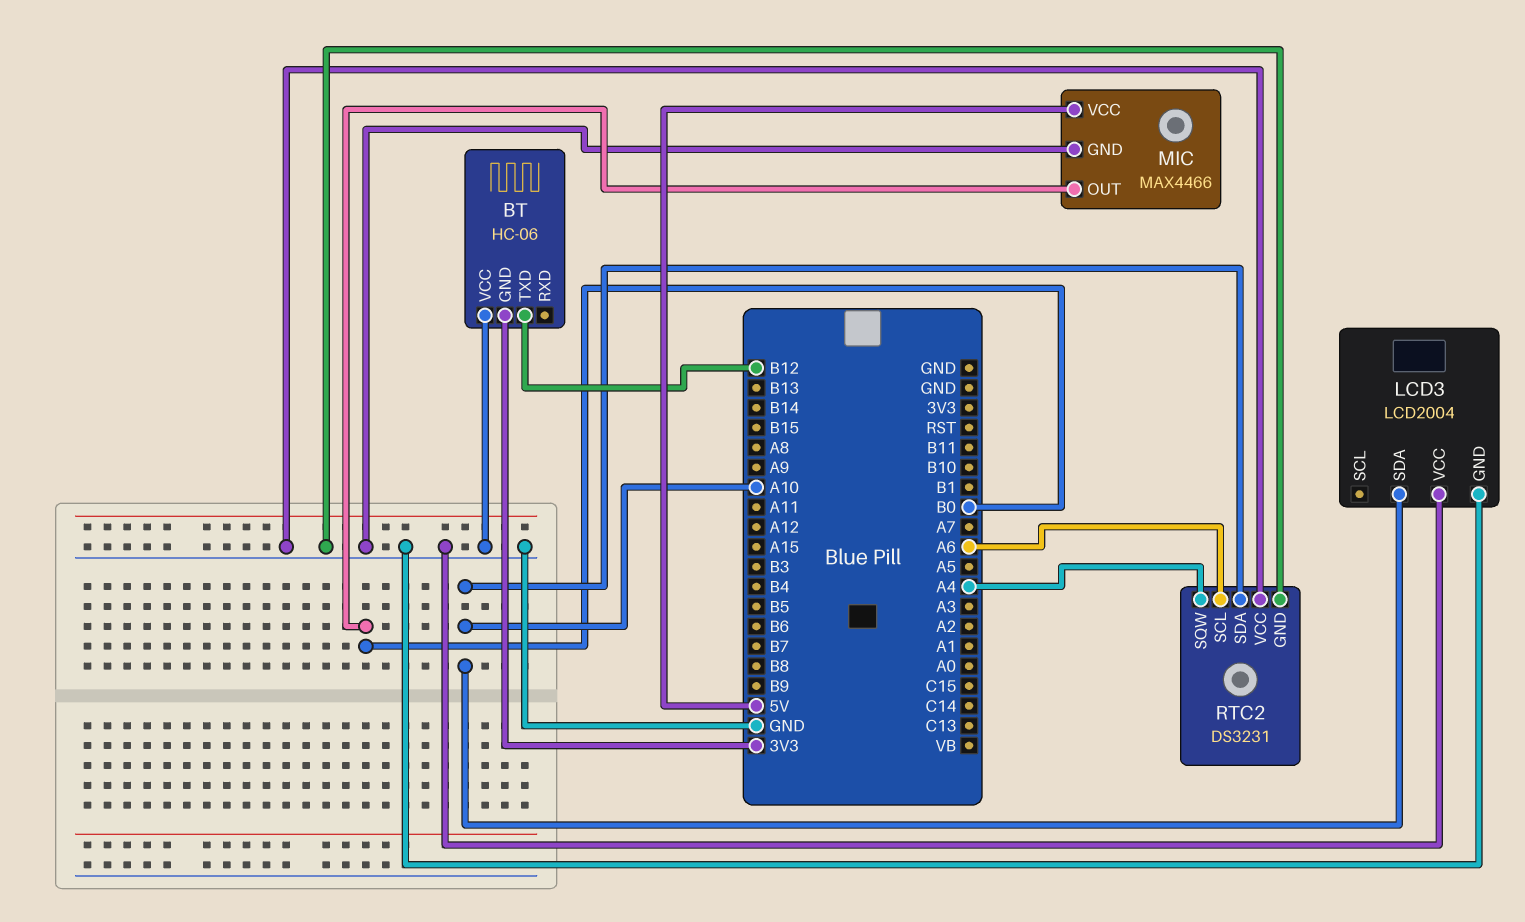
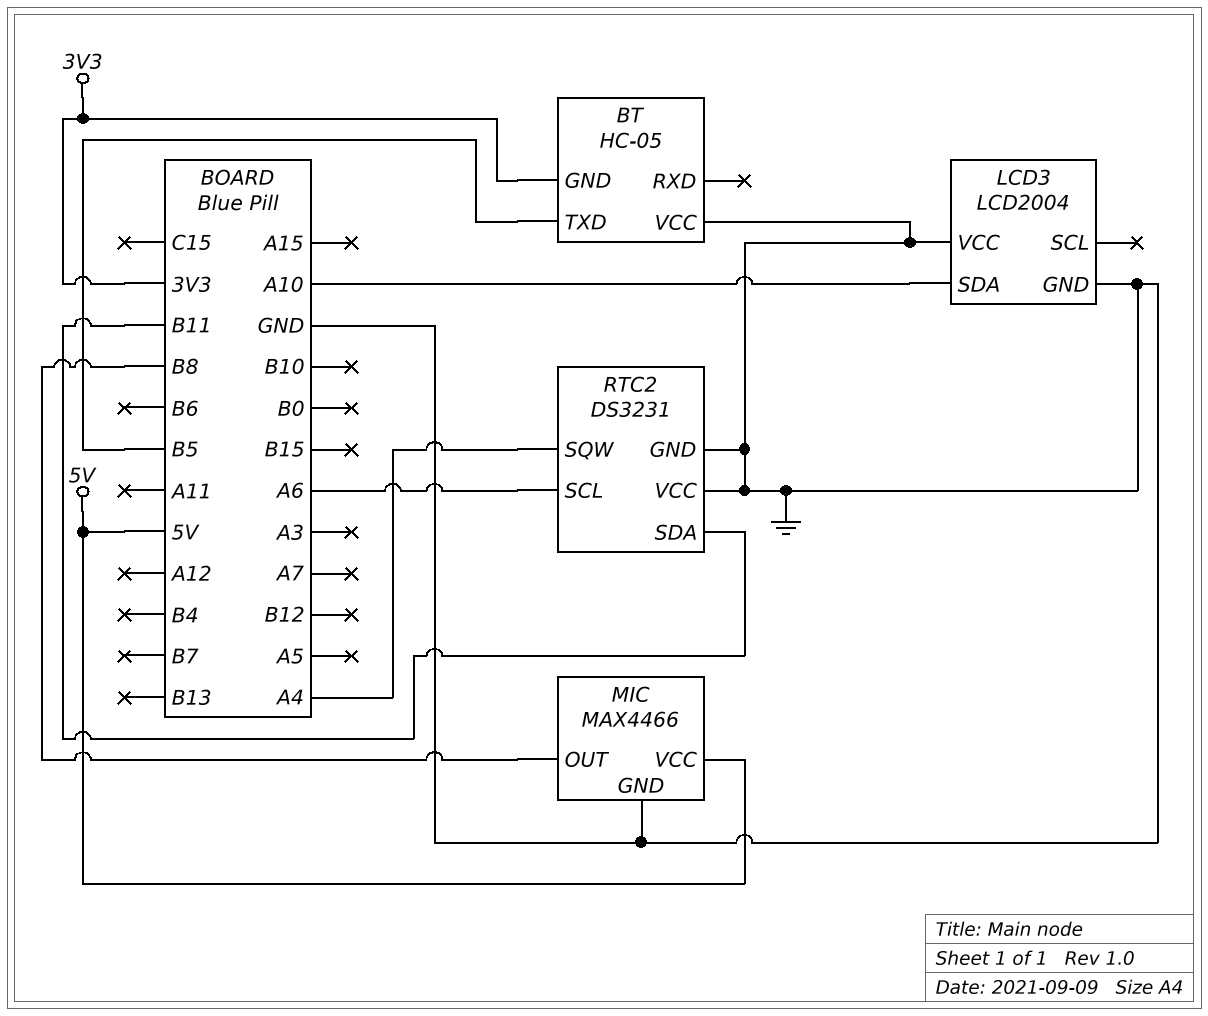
BT: HC-06 -> HC-05
BT pin TXD: B12 -> B5
MIC pin OUT: B0 -> B8
RTC2 pin SDA: A10 -> B11

